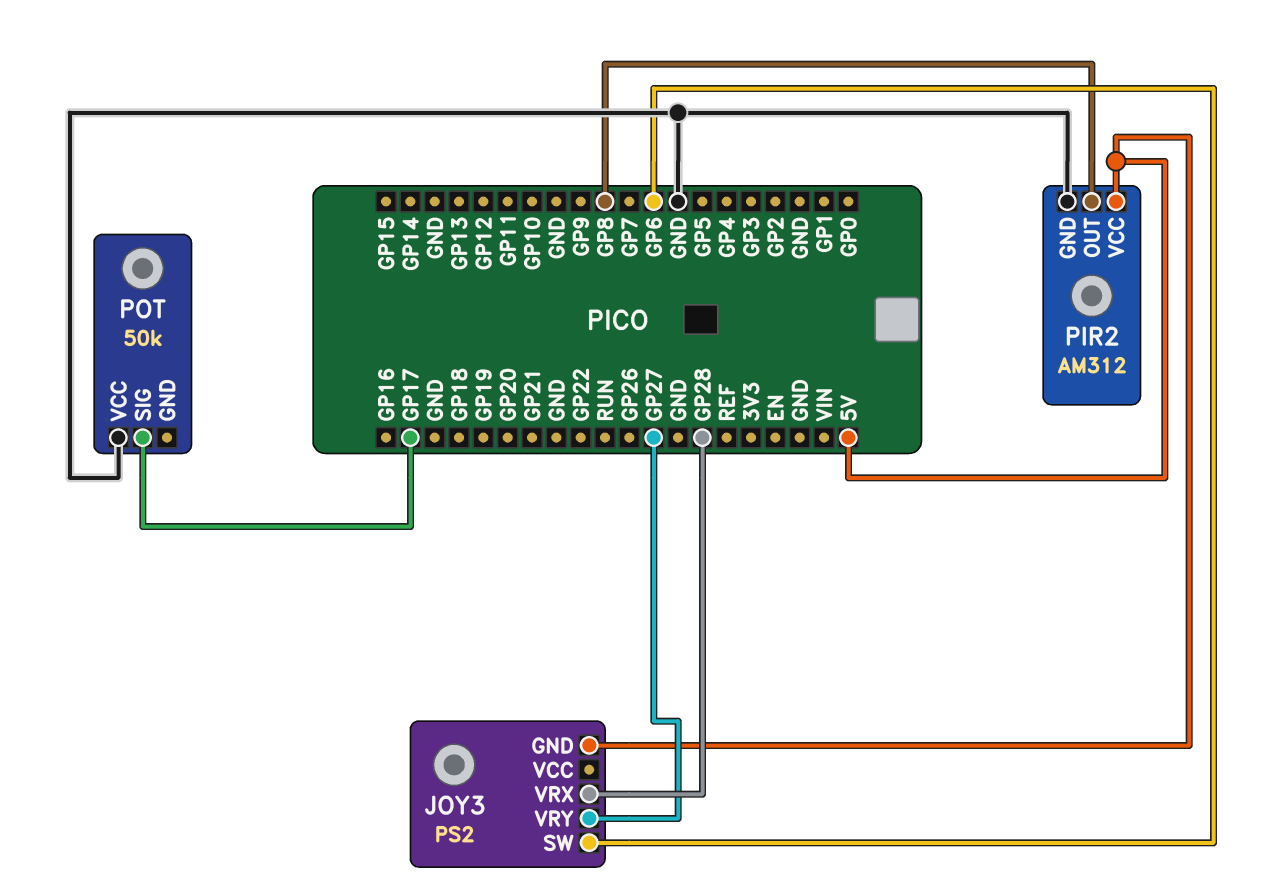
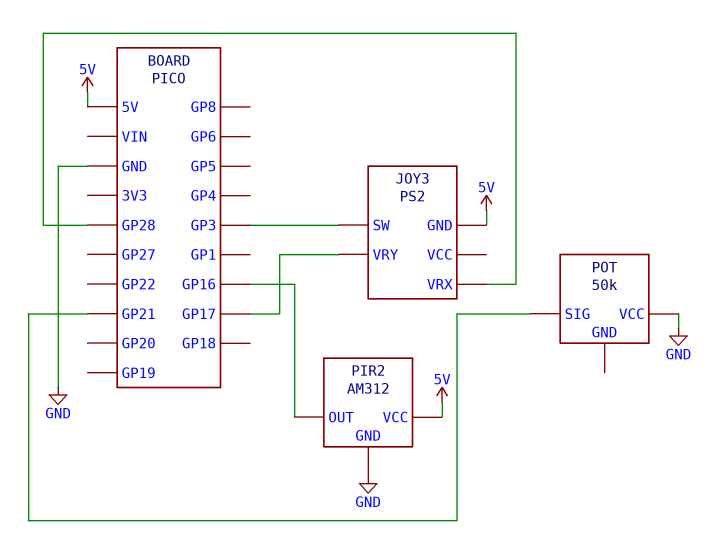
JOY3 pin SW: GP6 -> GP3
JOY3 pin VRY: GP27 -> GP17
PIR2 pin OUT: GP8 -> GP16
POT pin SIG: GP17 -> GP21

